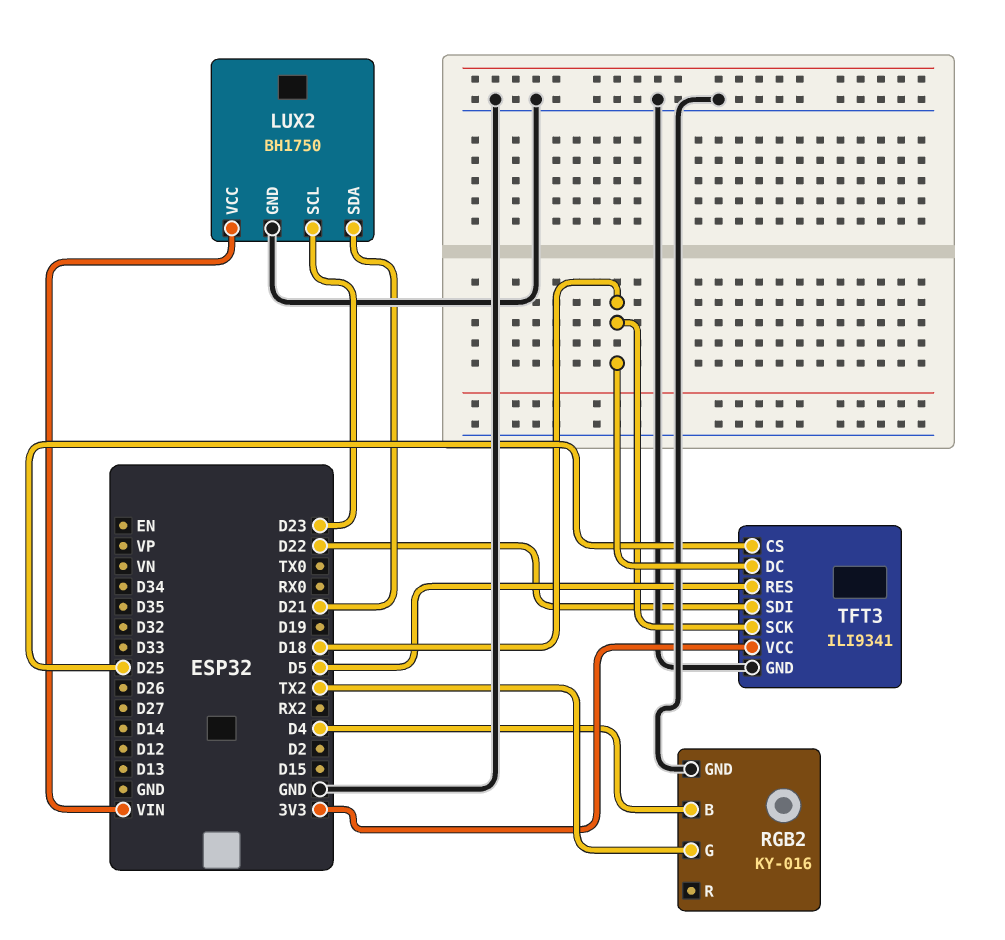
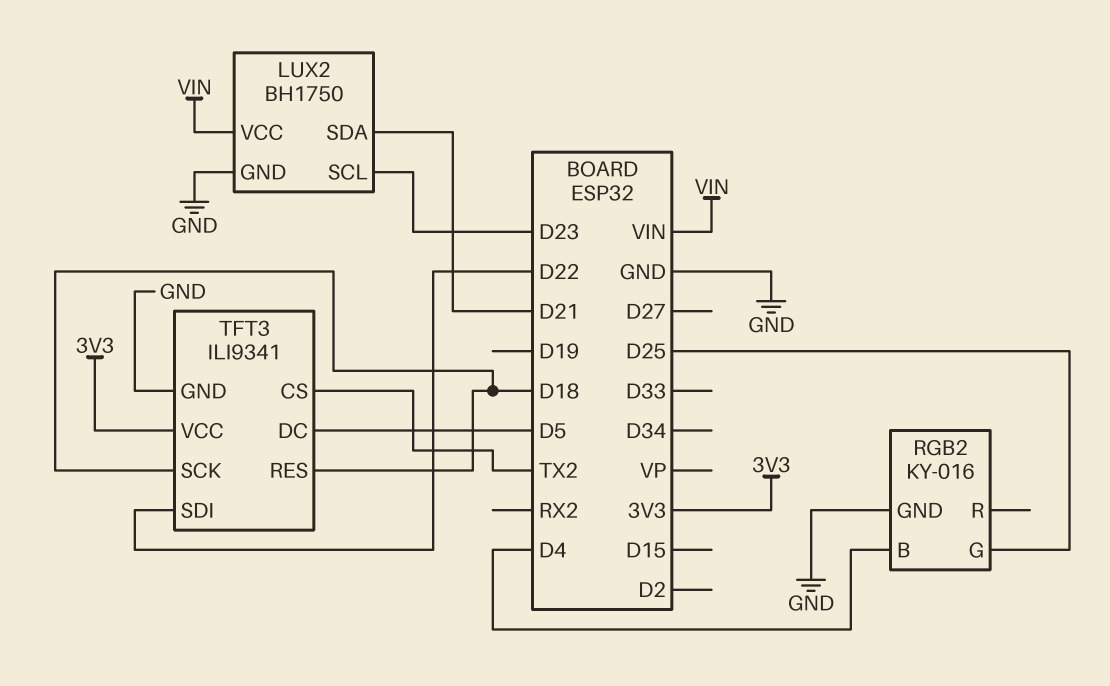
RGB2 pin G: TX2 -> D25
TFT3 pin CS: D25 -> TX2
TFT3 pin DC: D18 -> D5
TFT3 pin RES: D5 -> D18

